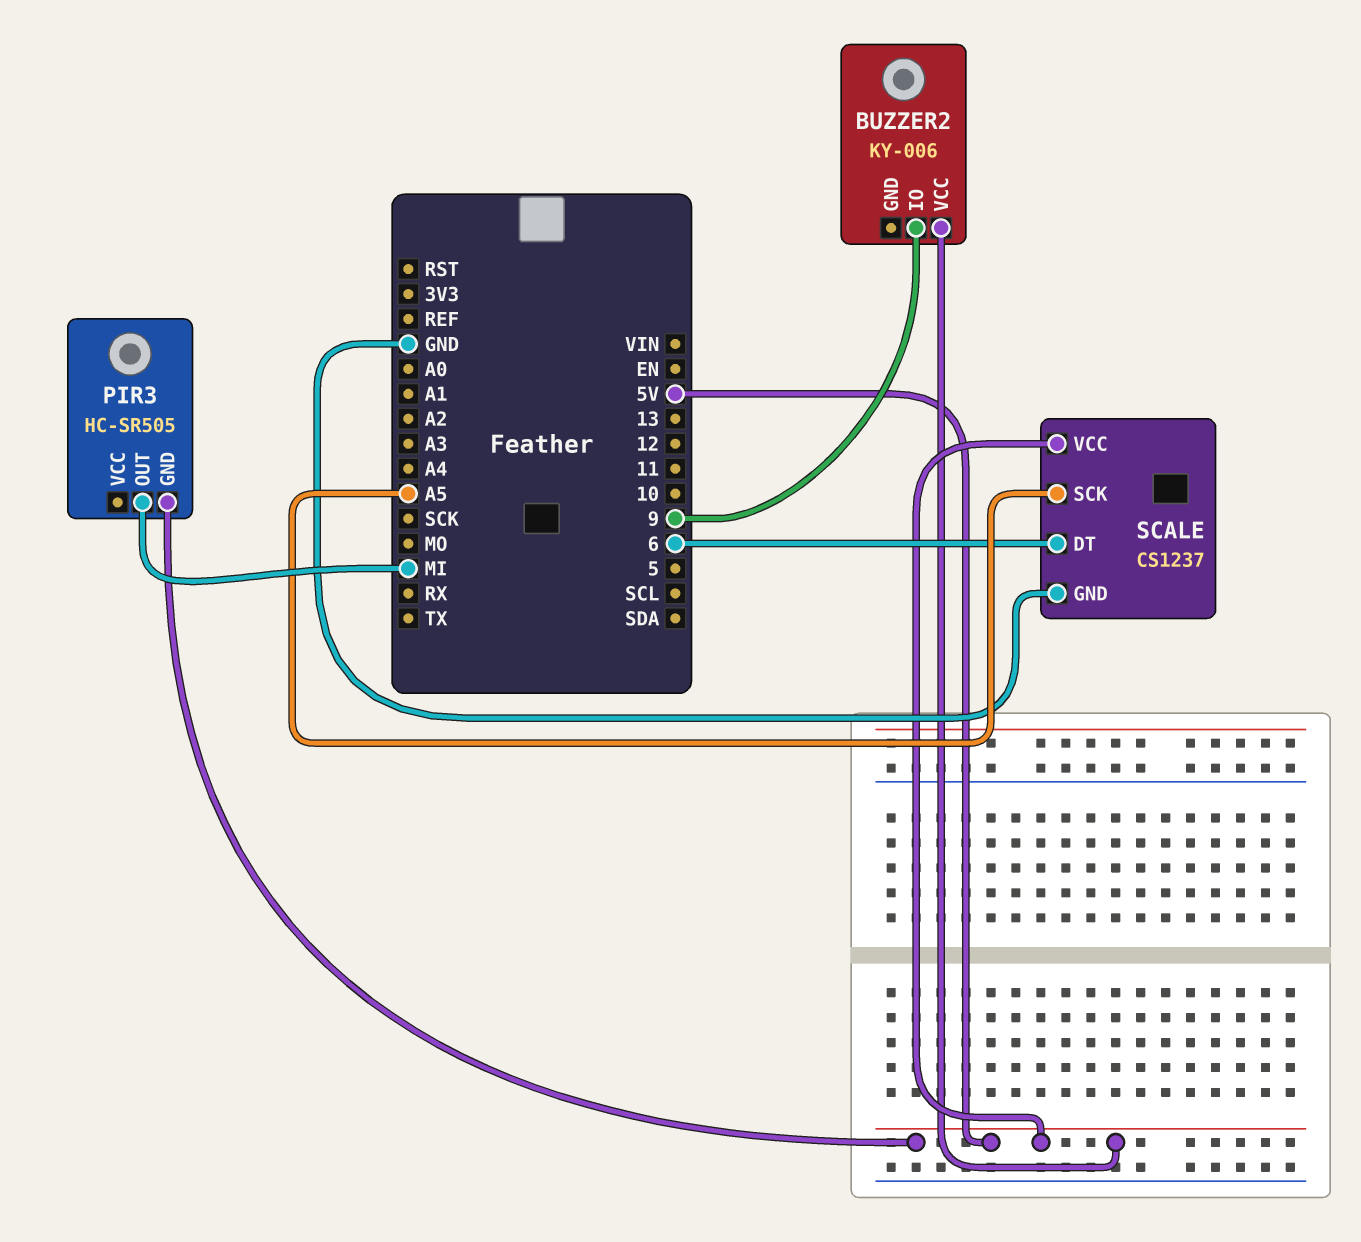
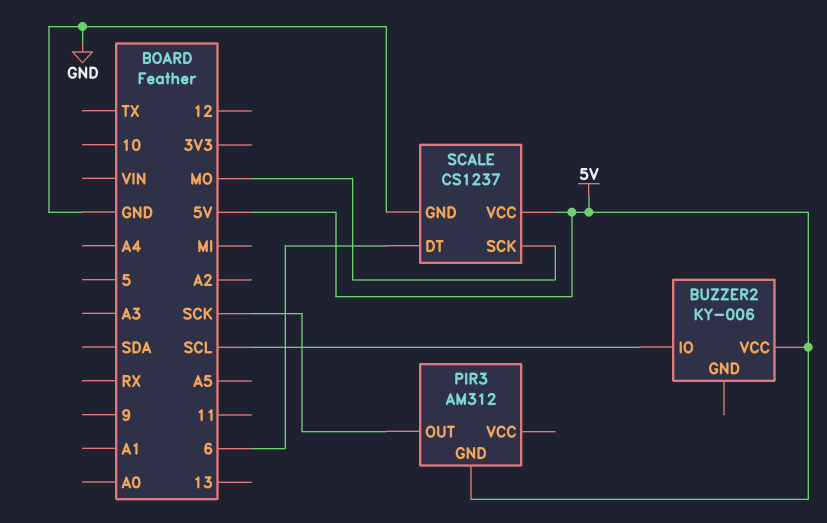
BUZZER2 pin IO: 9 -> SCL
PIR3: HC-SR505 -> AM312
PIR3 pin OUT: MI -> SCK
SCALE pin SCK: A5 -> MO

